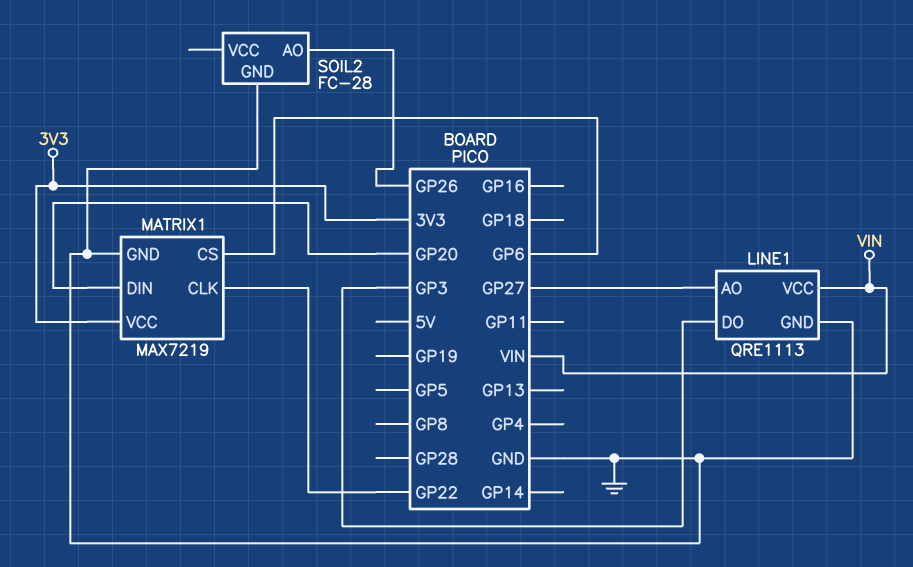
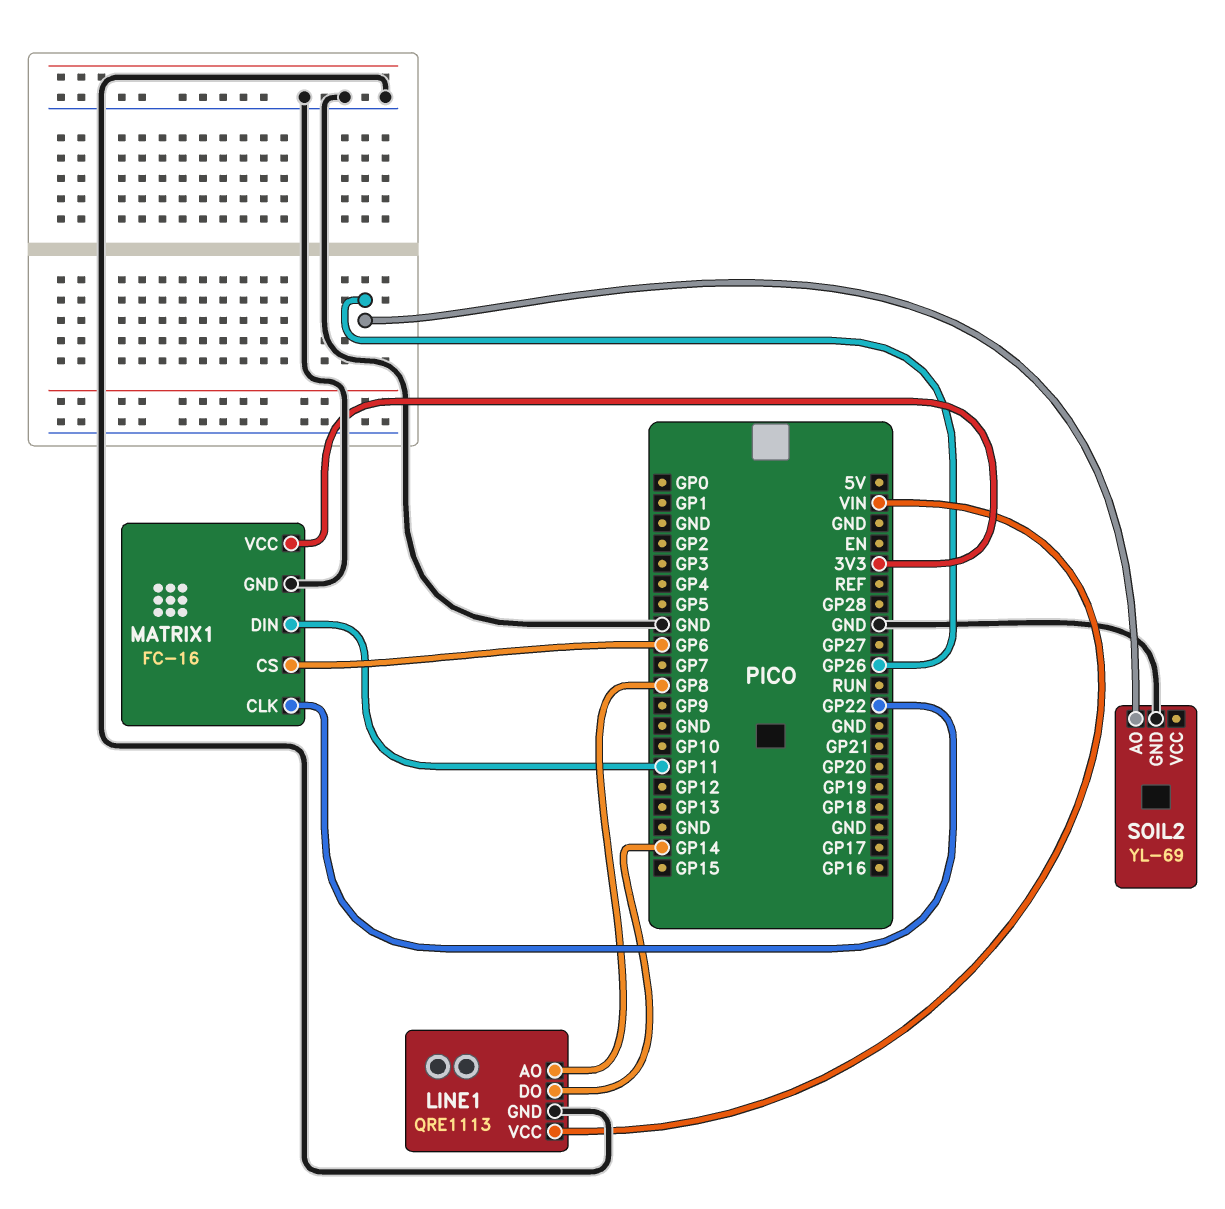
LINE1 pin AO: GP27 -> GP8
LINE1 pin DO: GP3 -> GP14
MATRIX1: MAX7219 -> FC-16
MATRIX1 pin DIN: GP20 -> GP11
SOIL2: FC-28 -> YL-69

